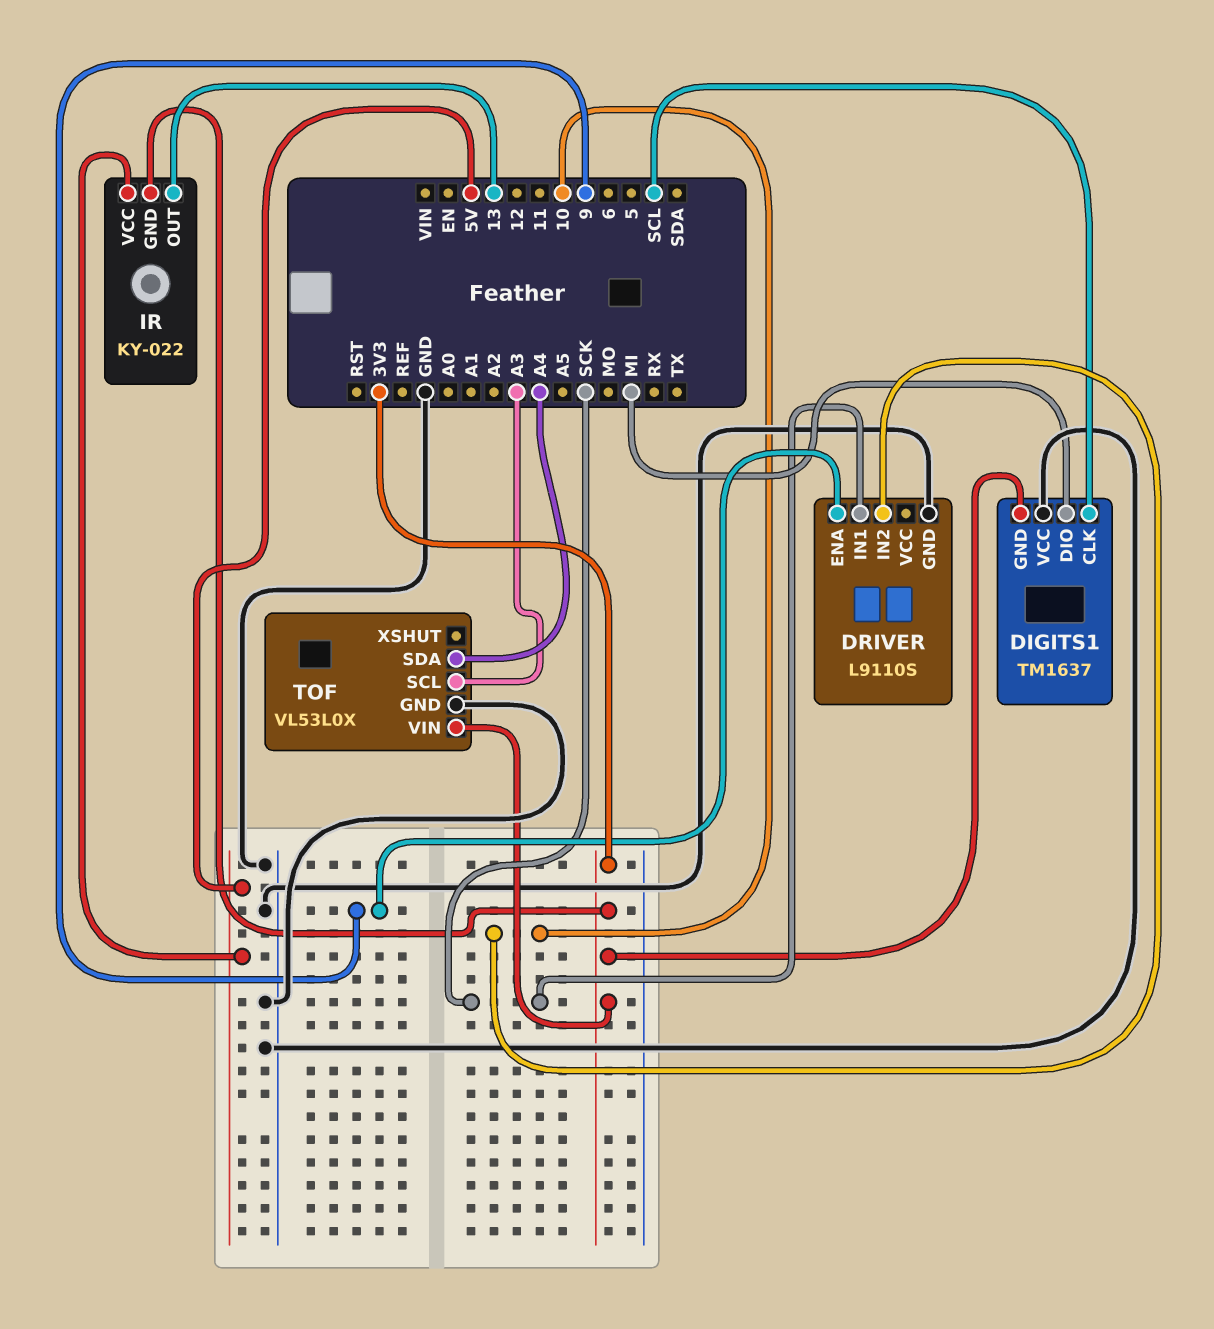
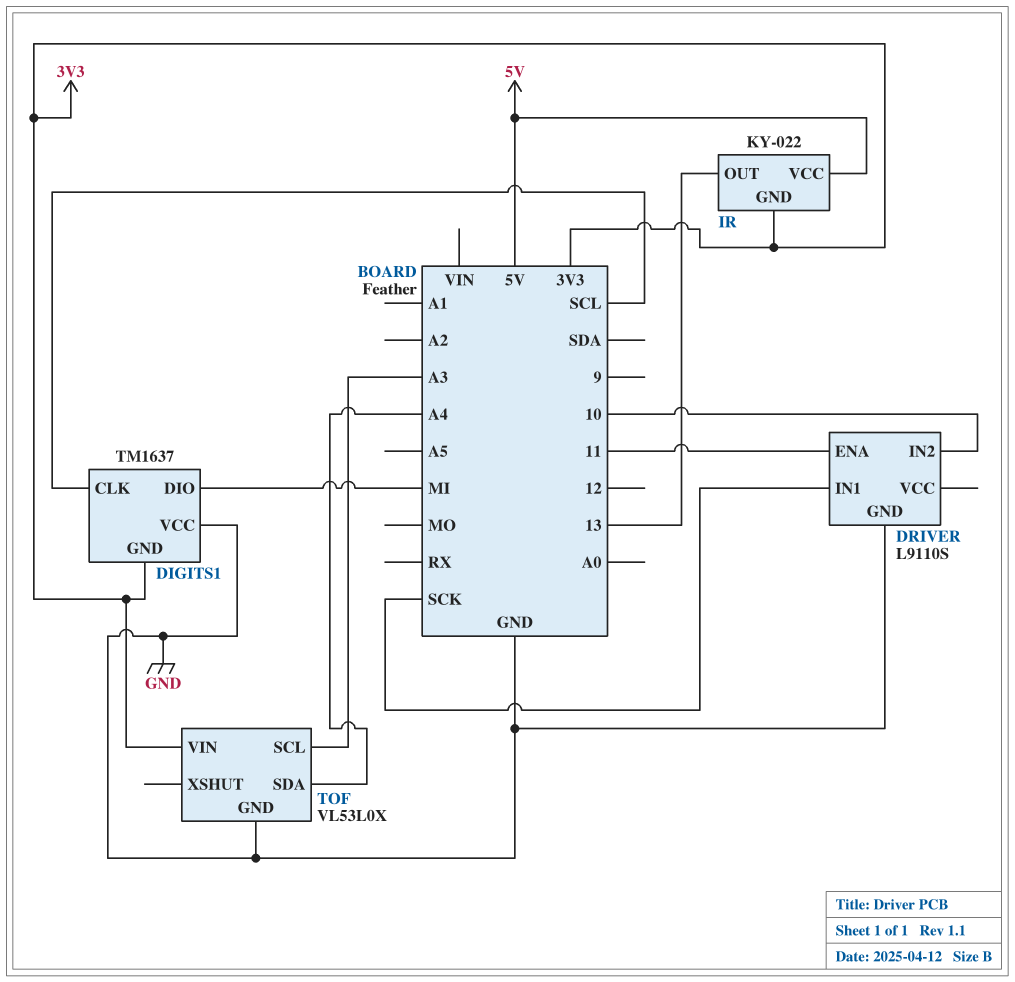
DRIVER pin ENA: 9 -> 11

